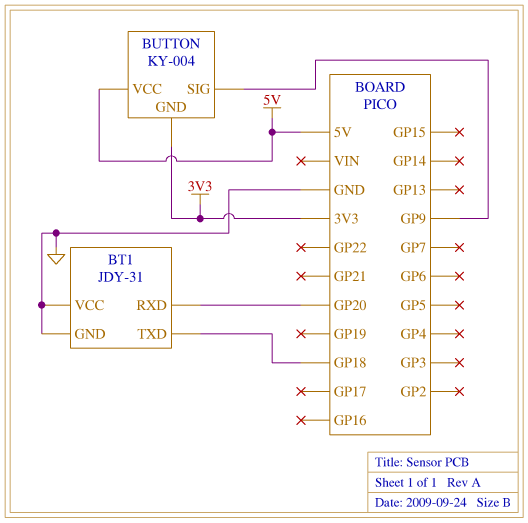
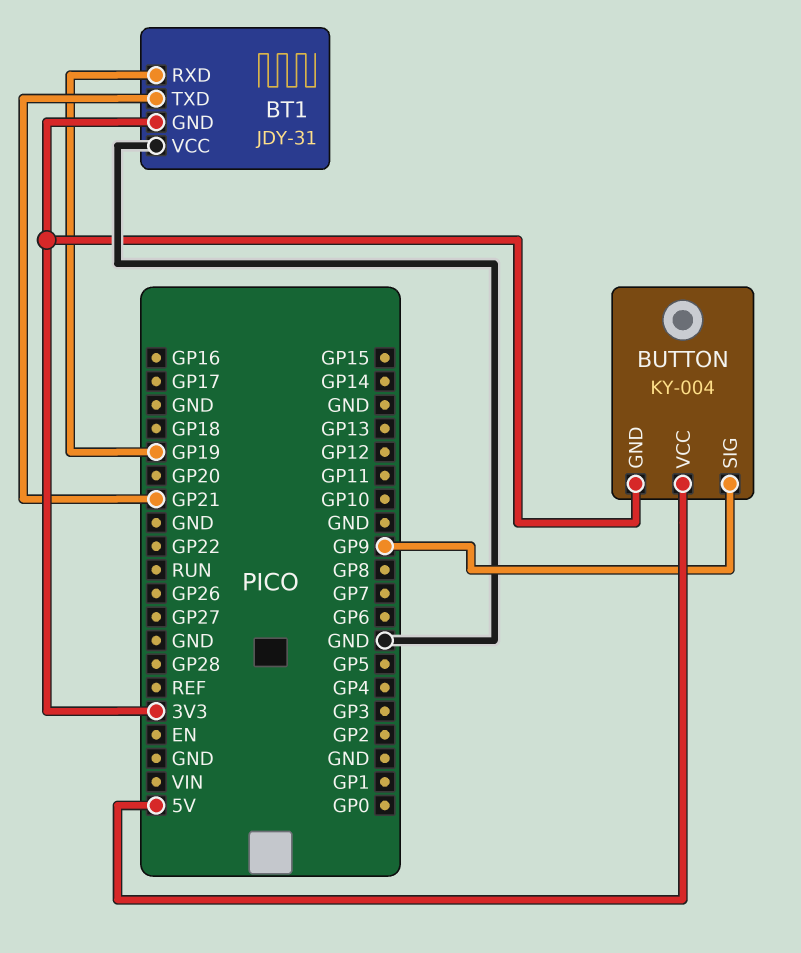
BT1 pin GND: GND -> 3V3
BT1 pin RXD: GP20 -> GP19
BT1 pin TXD: GP18 -> GP21

